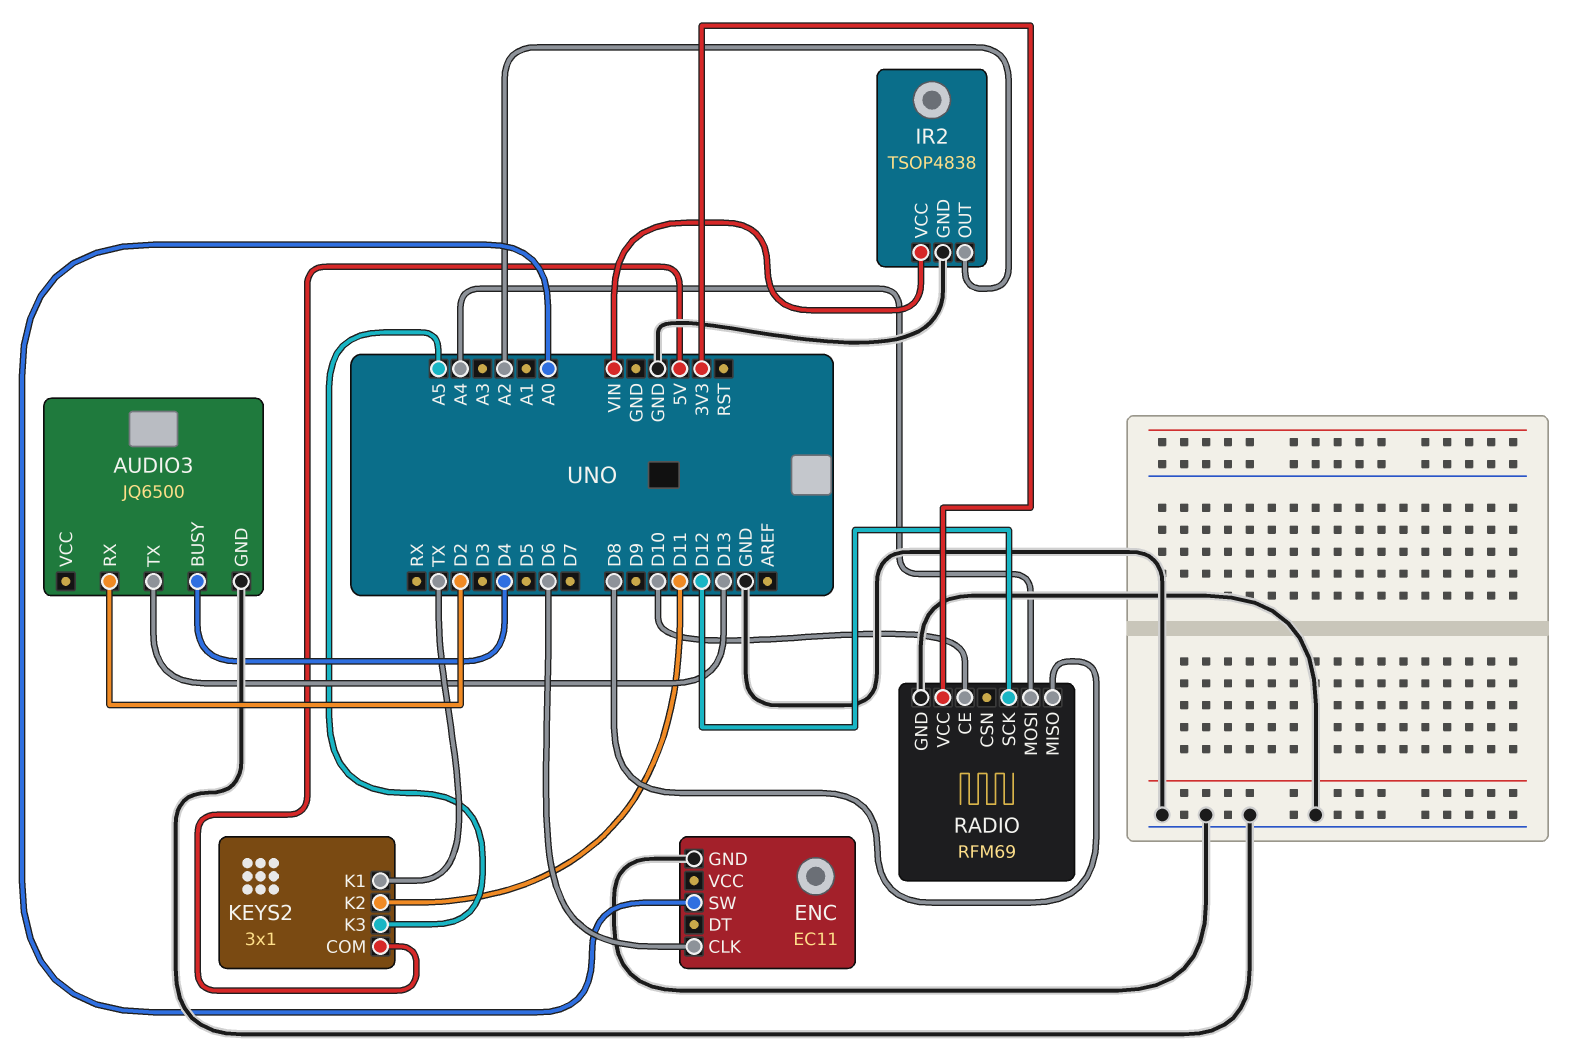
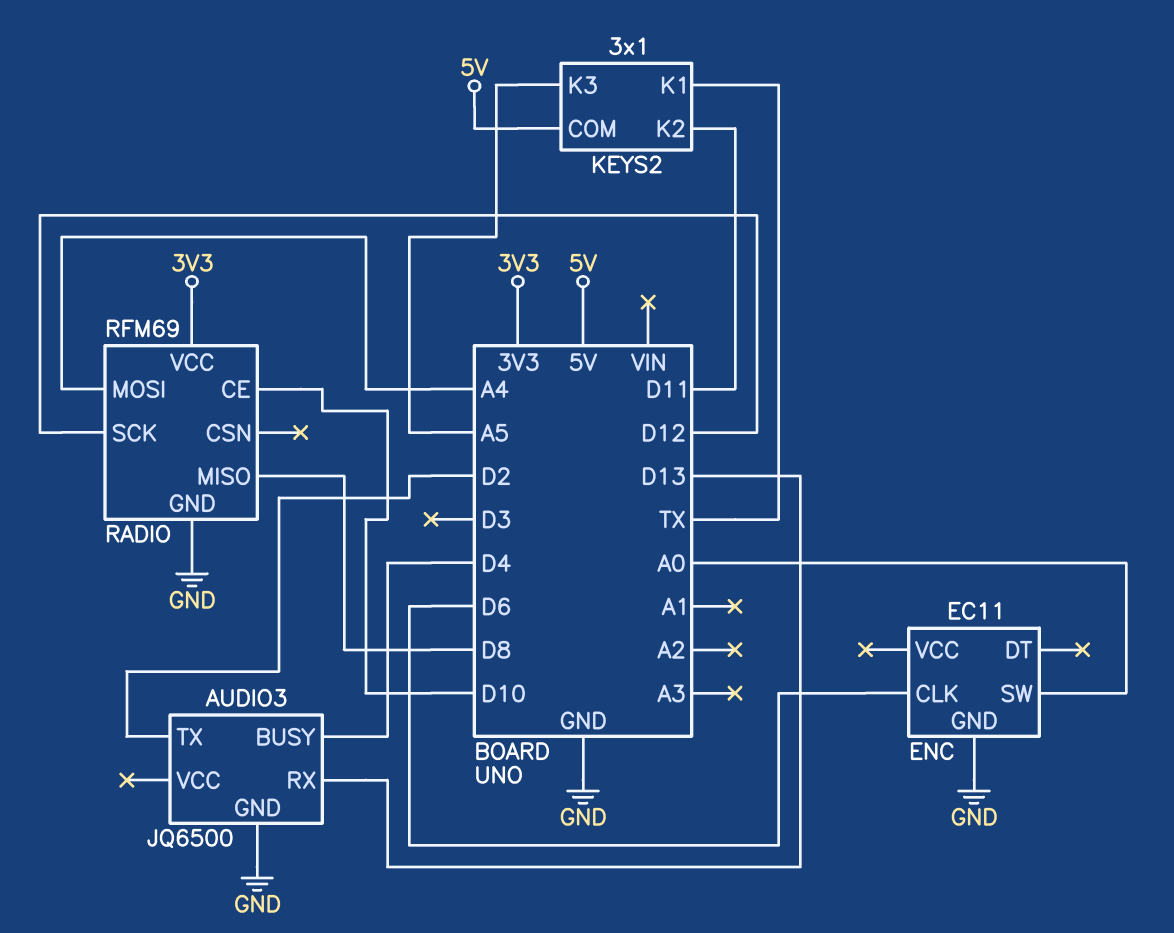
AUDIO3 pin RX: D2 -> D13
AUDIO3 pin TX: D13 -> D2
IR2: TSOP4838 -> none
IR2 pin GND: GND -> none
IR2 pin OUT: A2 -> none
IR2 pin VCC: VIN -> none

